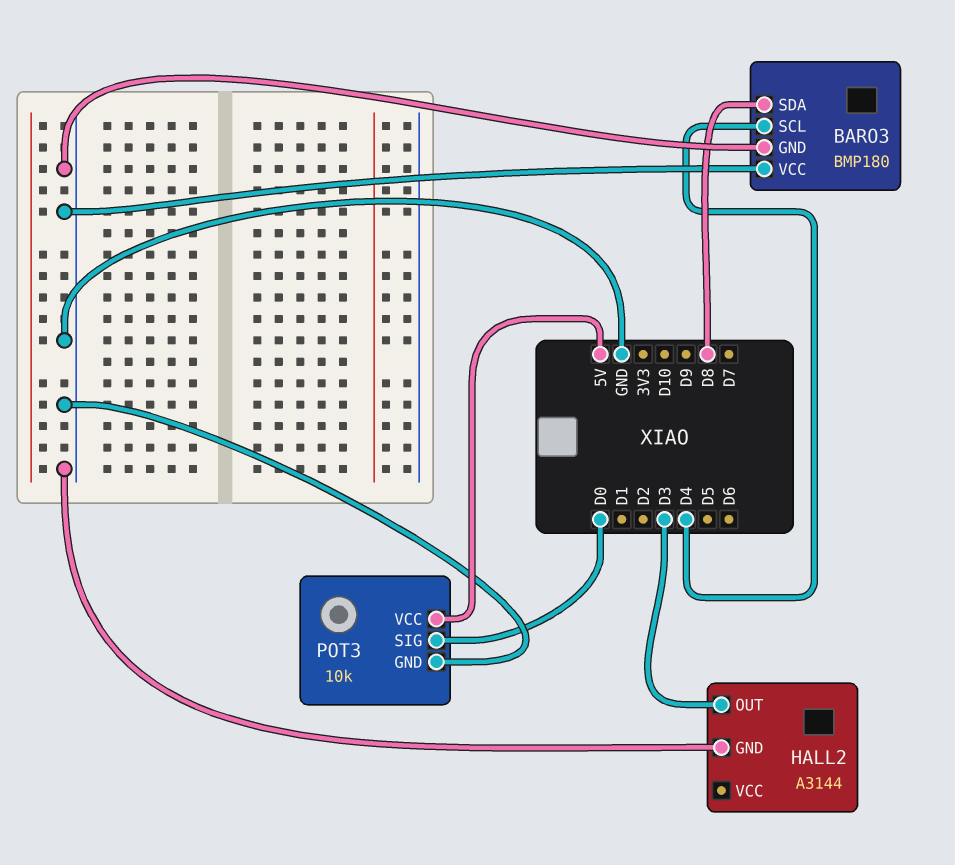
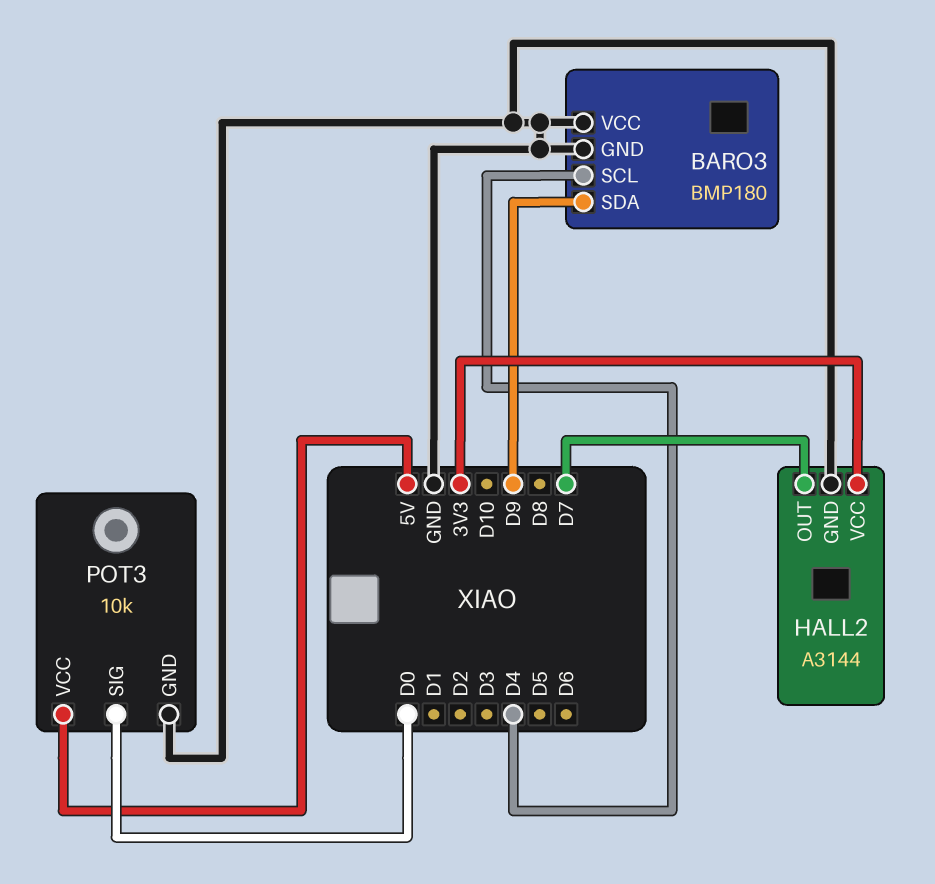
BARO3 pin SDA: D8 -> D9
HALL2 pin OUT: D3 -> D7
HALL2 pin VCC: none -> 3V3

